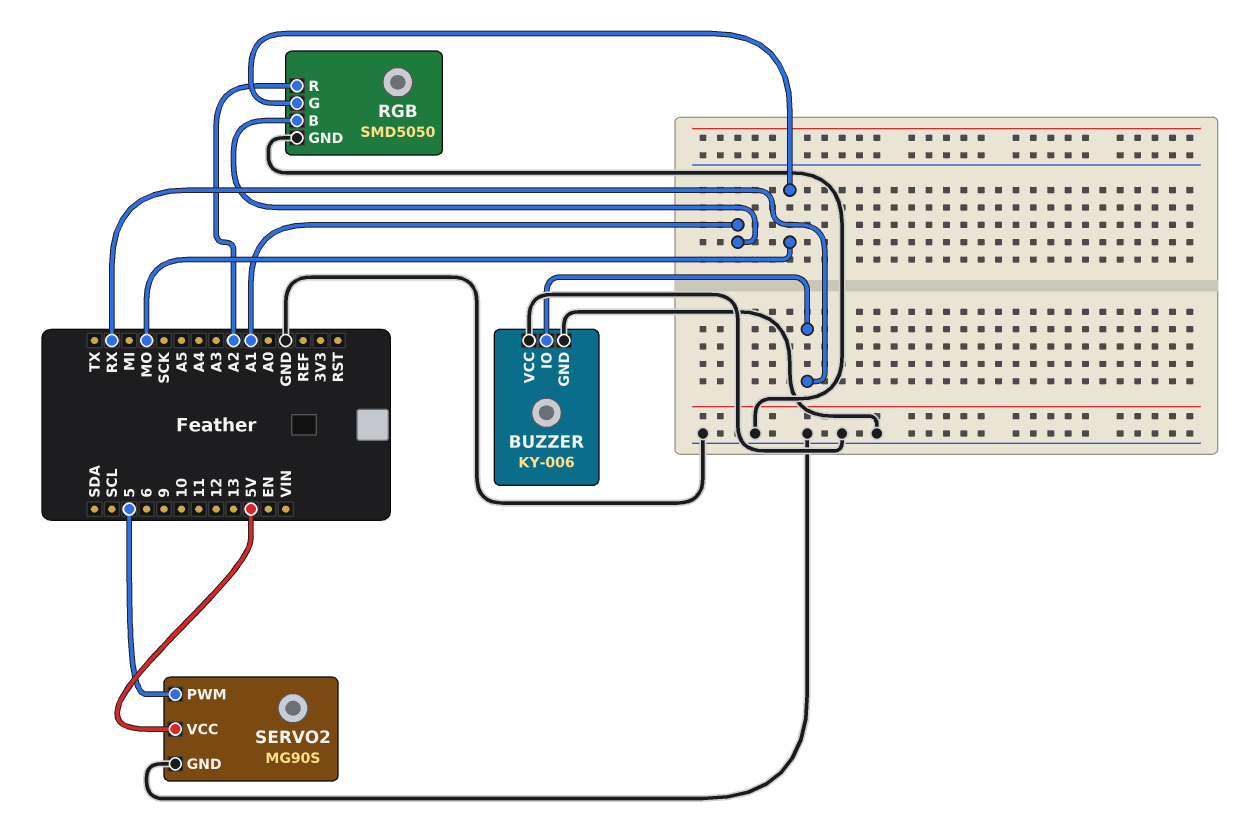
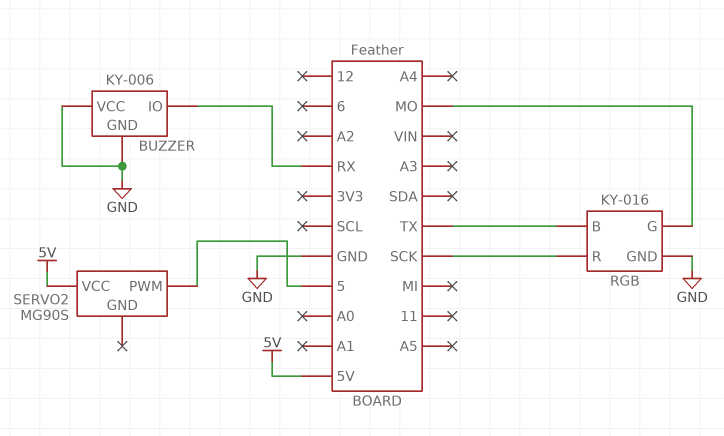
RGB: SMD5050 -> KY-016
RGB pin B: A1 -> TX
RGB pin R: A2 -> SCK
SERVO2 pin GND: GND -> none

